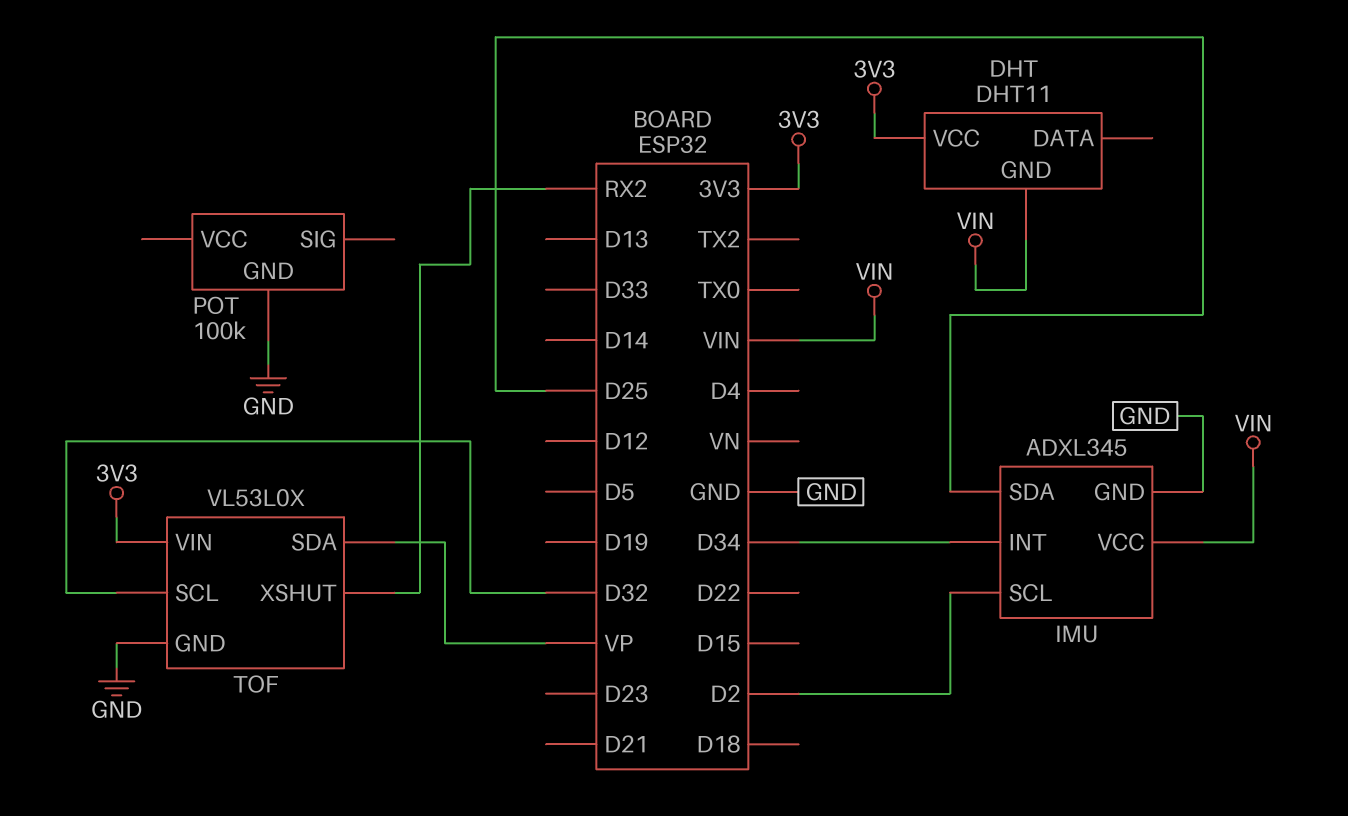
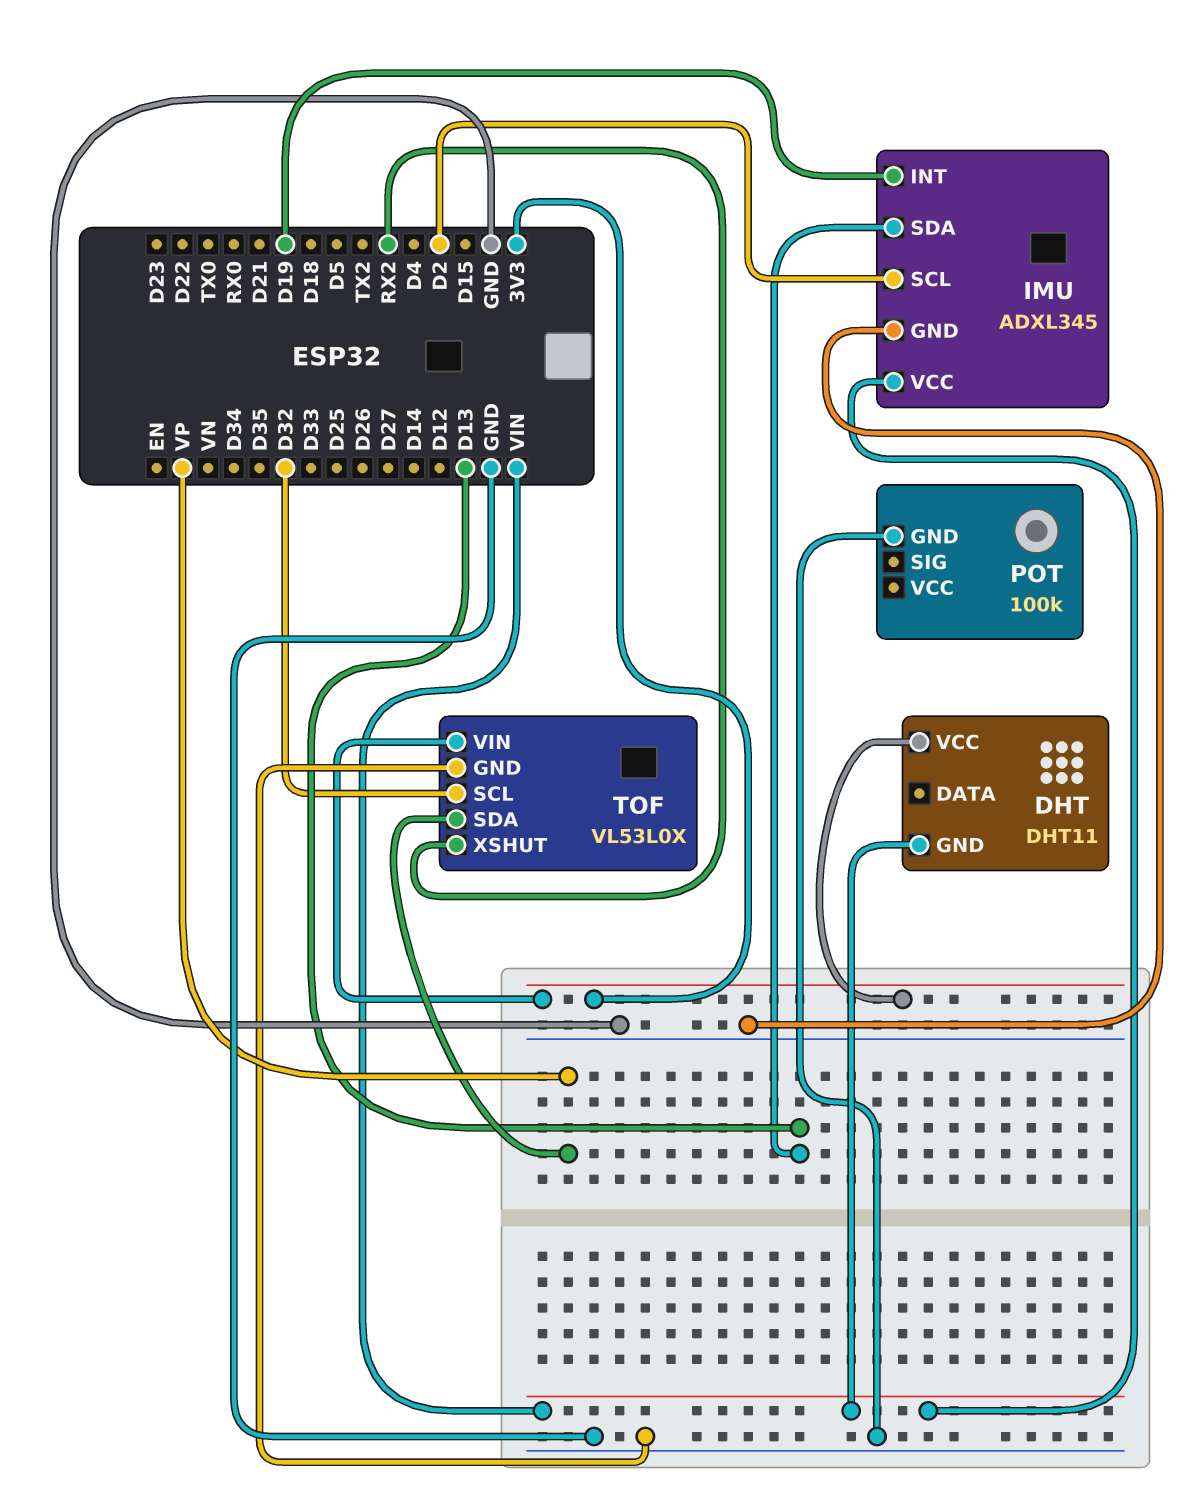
IMU pin INT: D34 -> D19
IMU pin SDA: D25 -> D13

